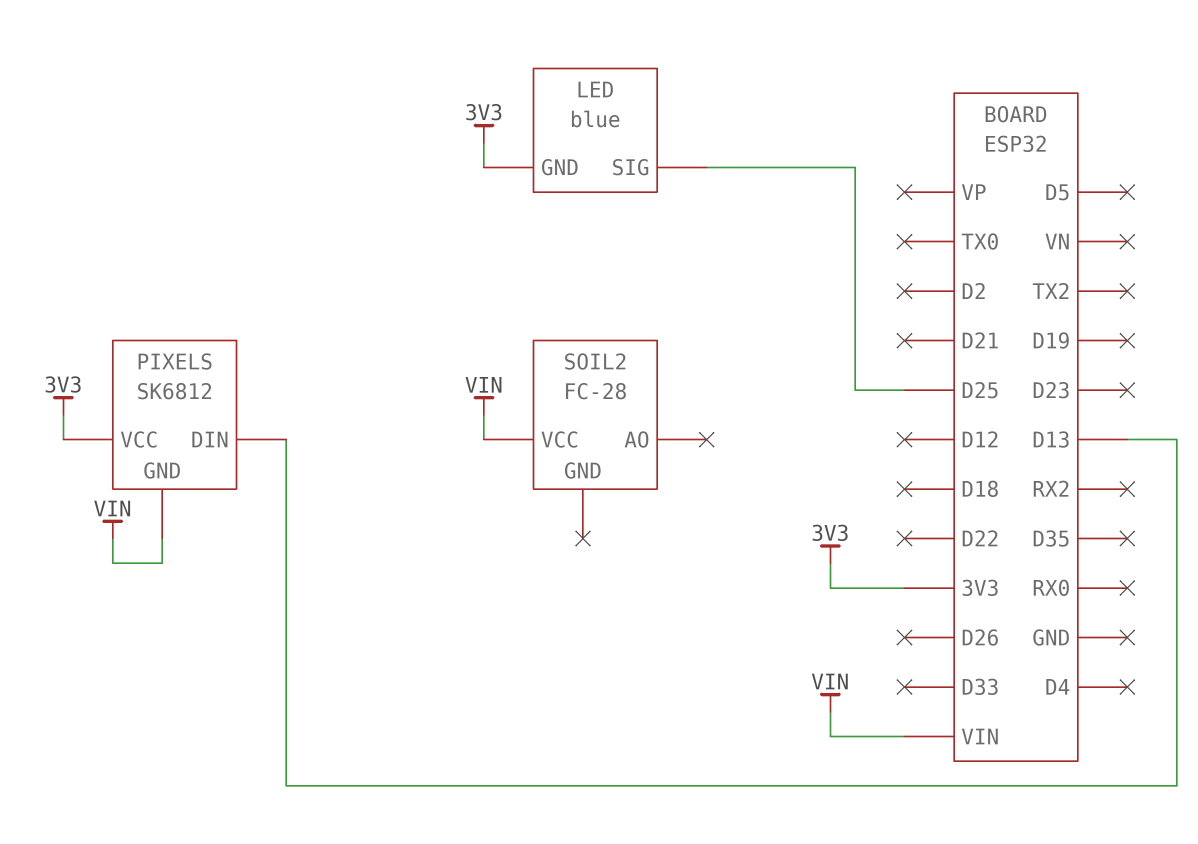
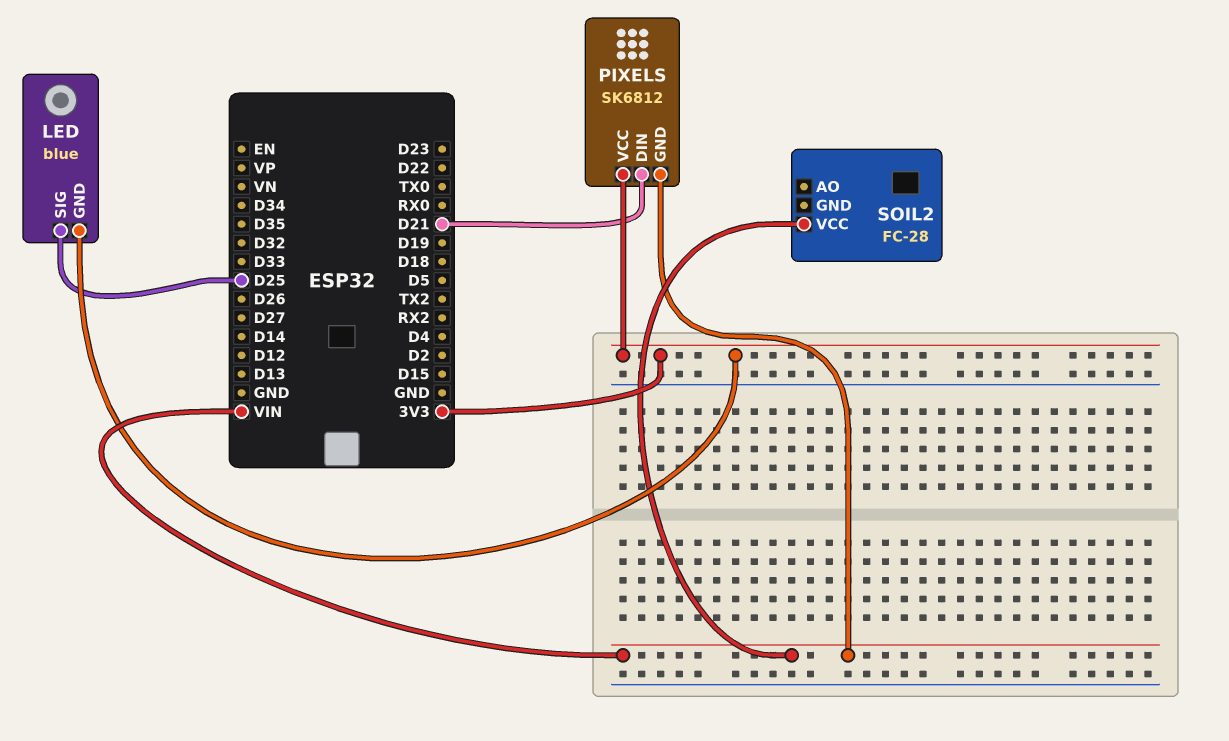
PIXELS pin DIN: D13 -> D21

